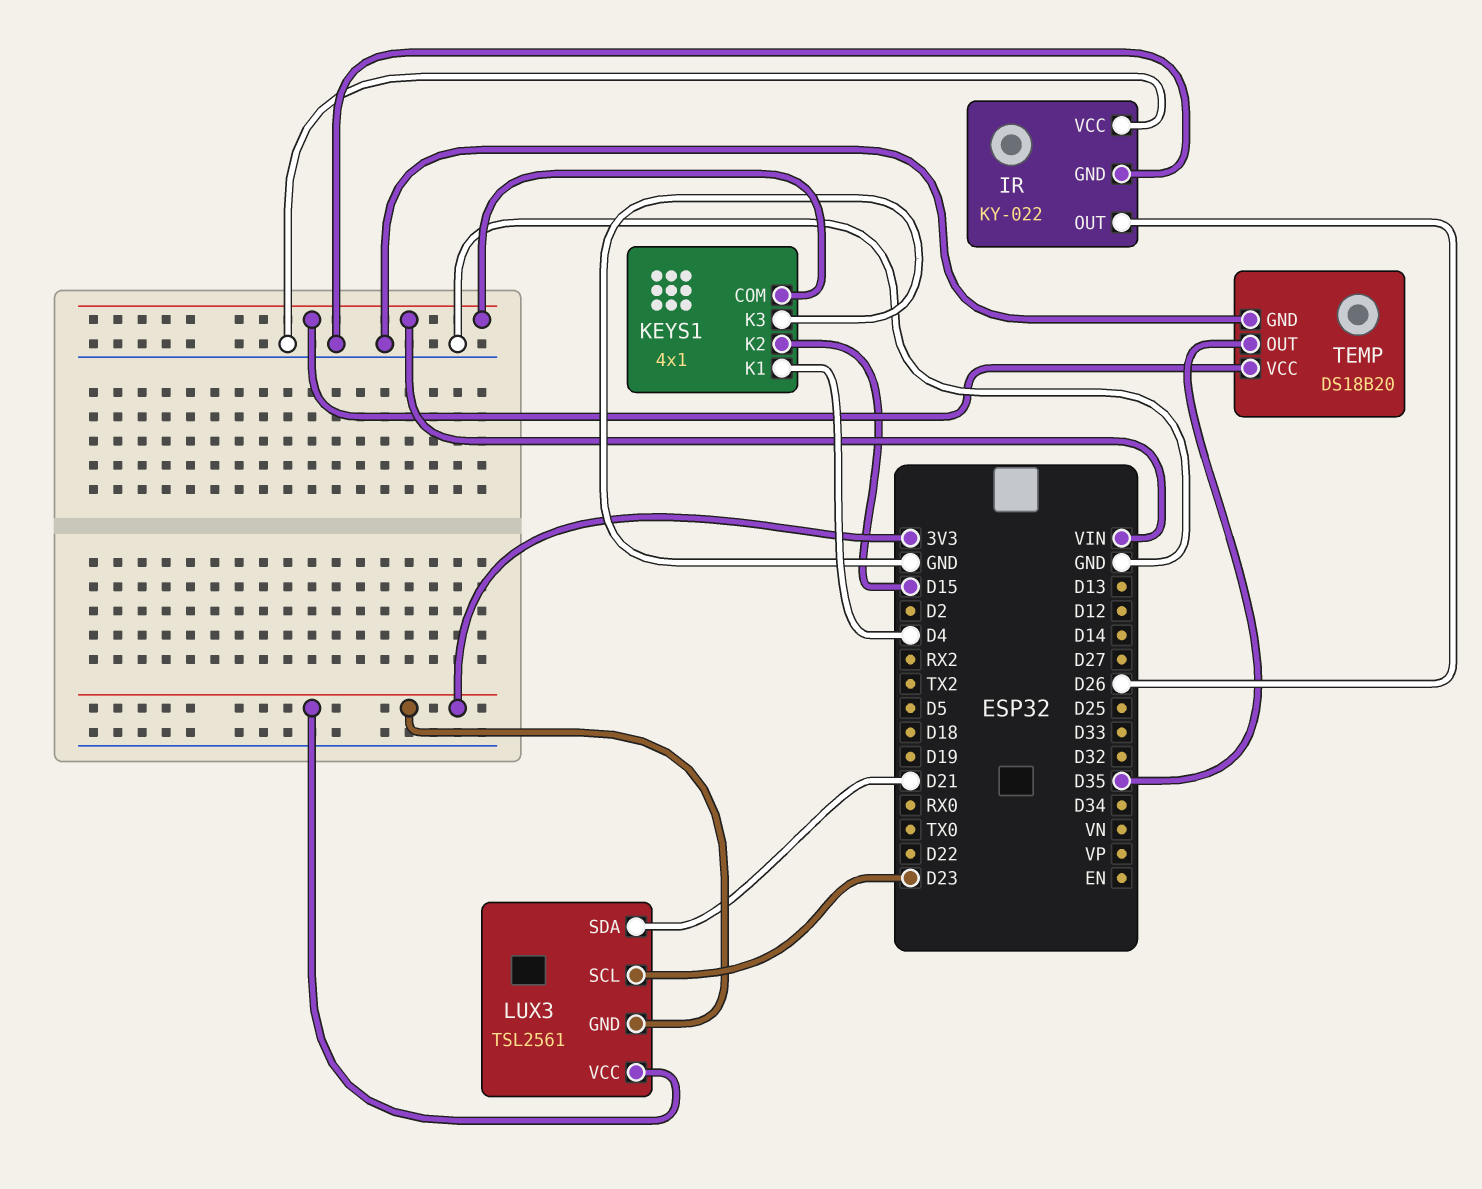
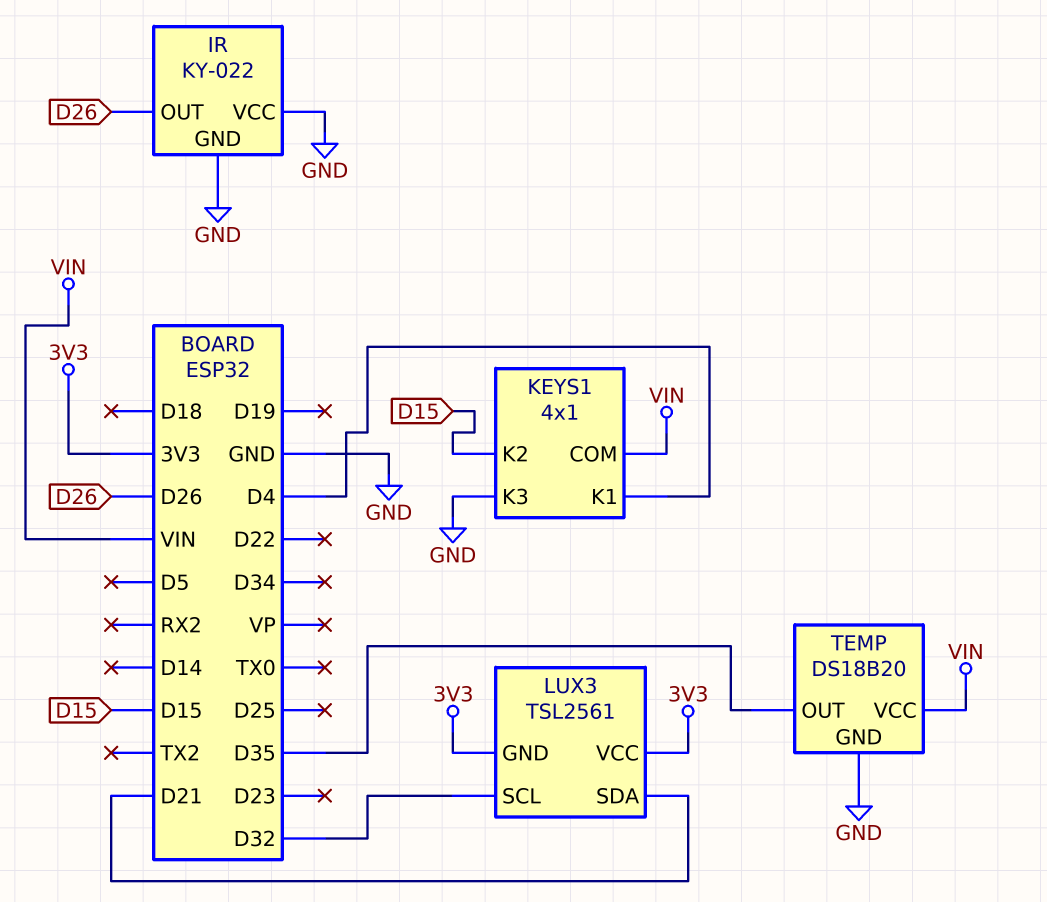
LUX3 pin SCL: D23 -> D32

